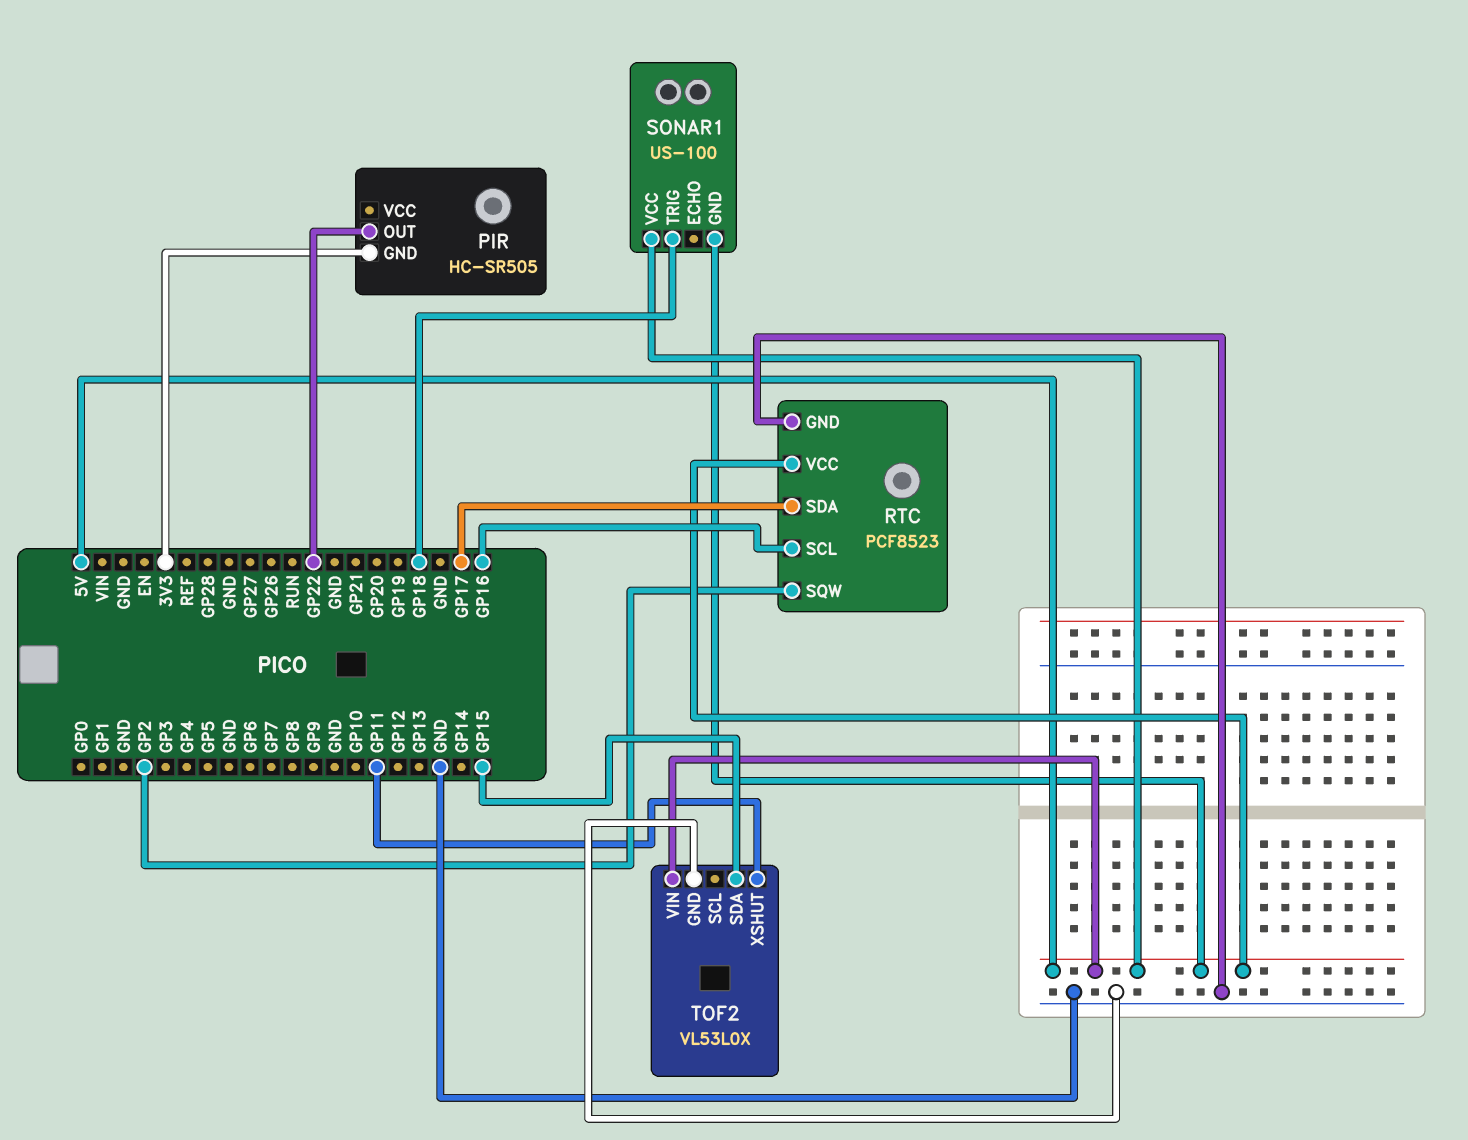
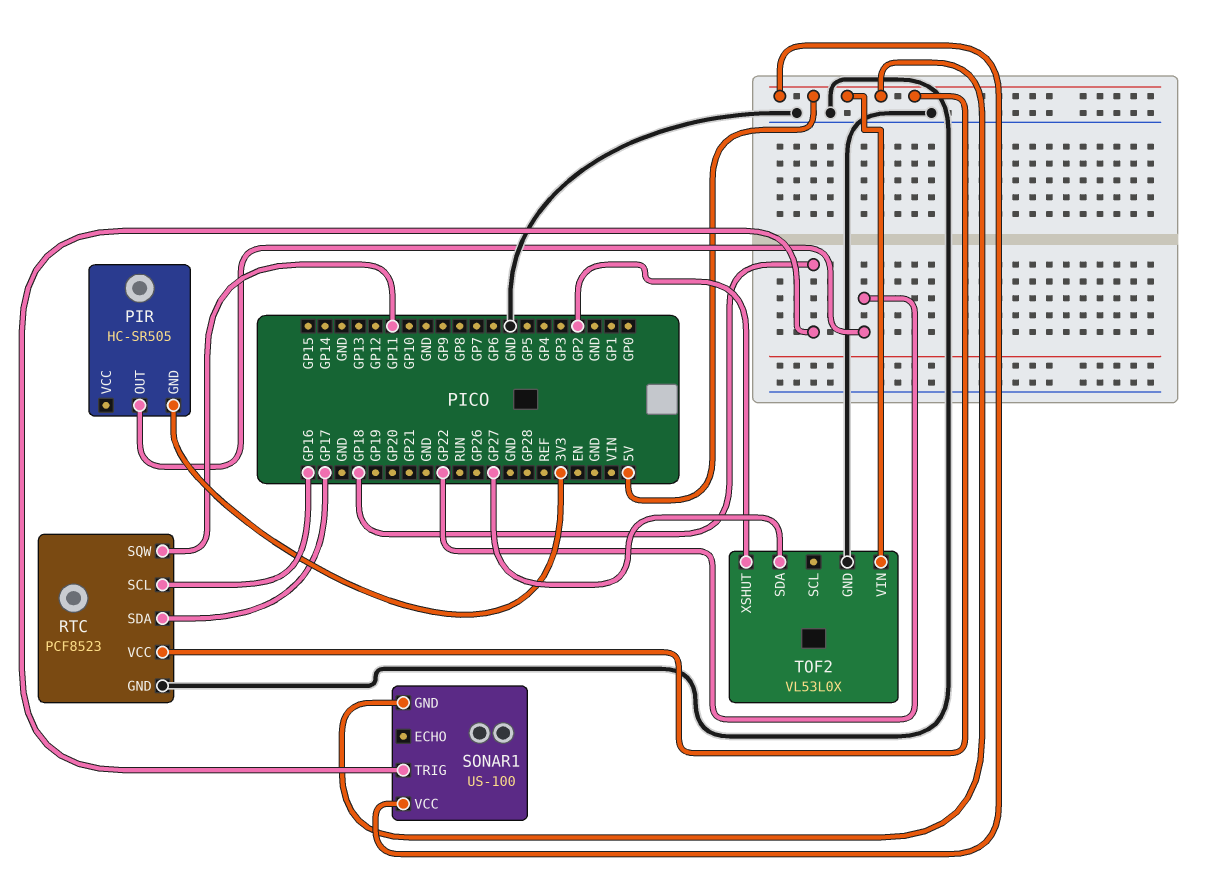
RTC pin SQW: GP2 -> GP11
TOF2 pin SDA: GP15 -> GP27
TOF2 pin XSHUT: GP11 -> GP2

